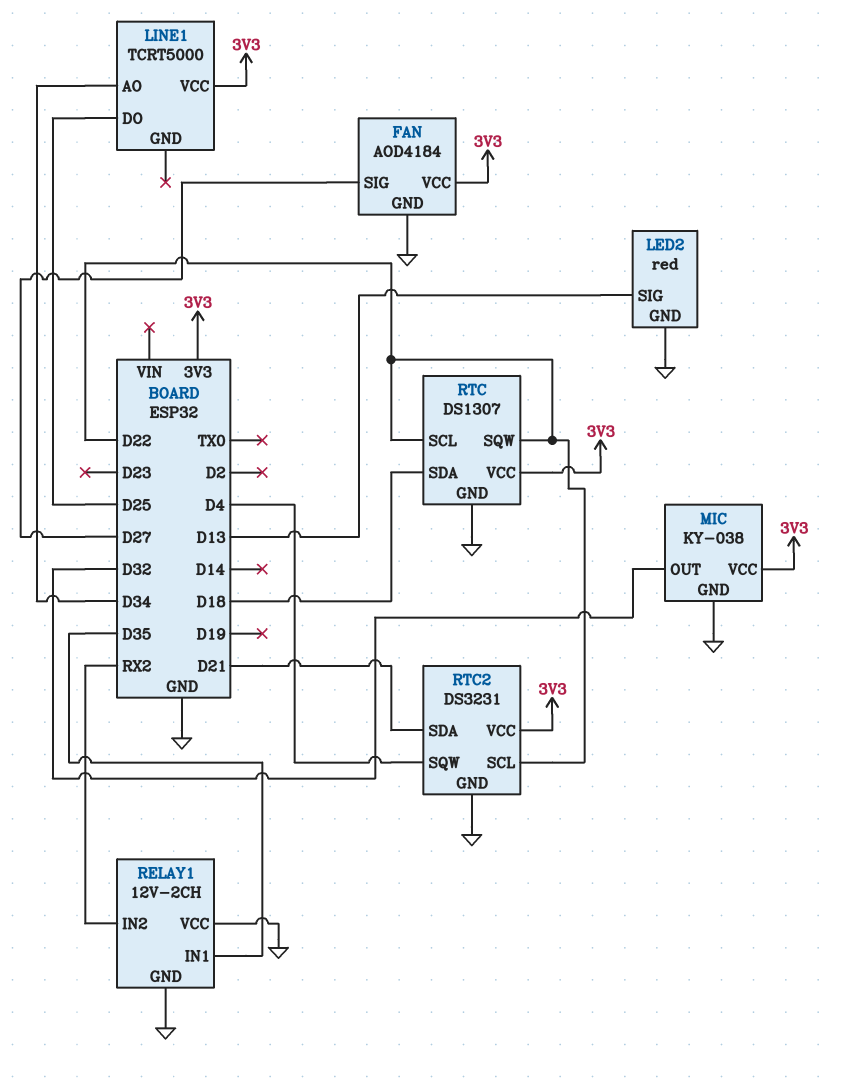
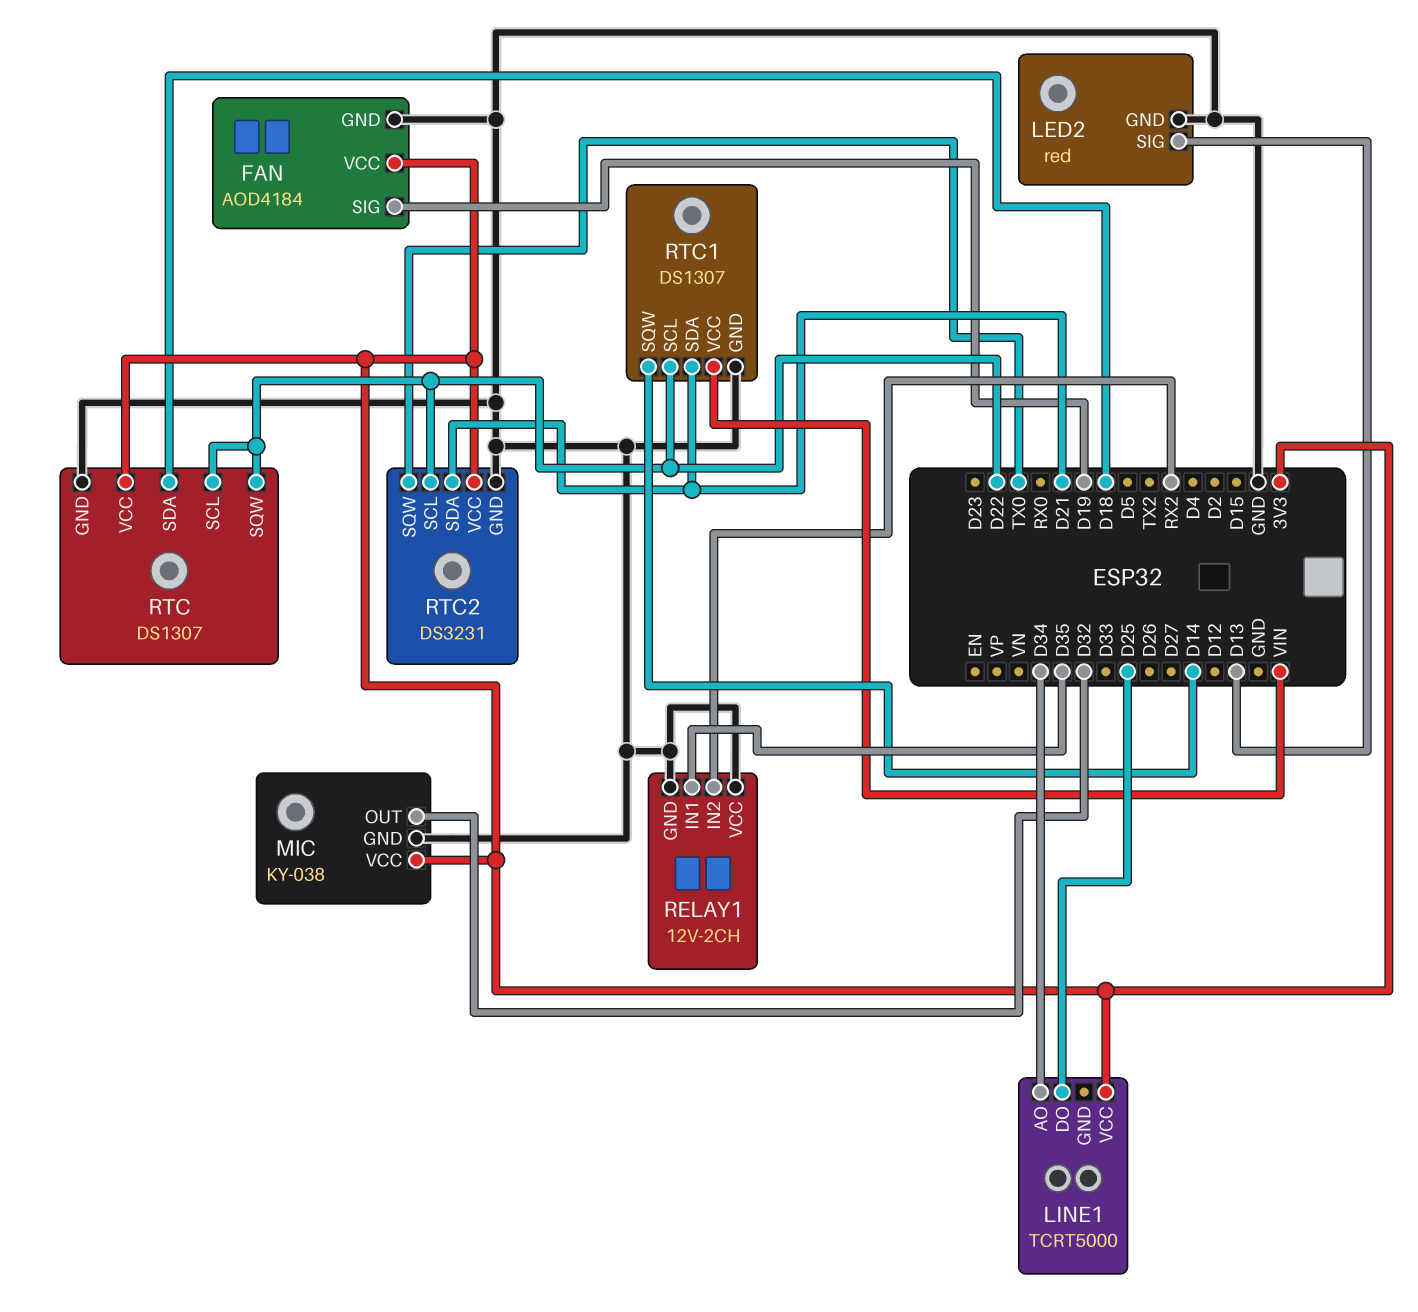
FAN pin SIG: D27 -> D19
RTC1: none -> DS1307
RTC1 pin GND: none -> GND
RTC1 pin SCL: none -> D22
RTC1 pin SDA: none -> D21
RTC1 pin SQW: none -> D14
RTC1 pin VCC: none -> VIN
RTC2 pin SQW: D4 -> TX0

